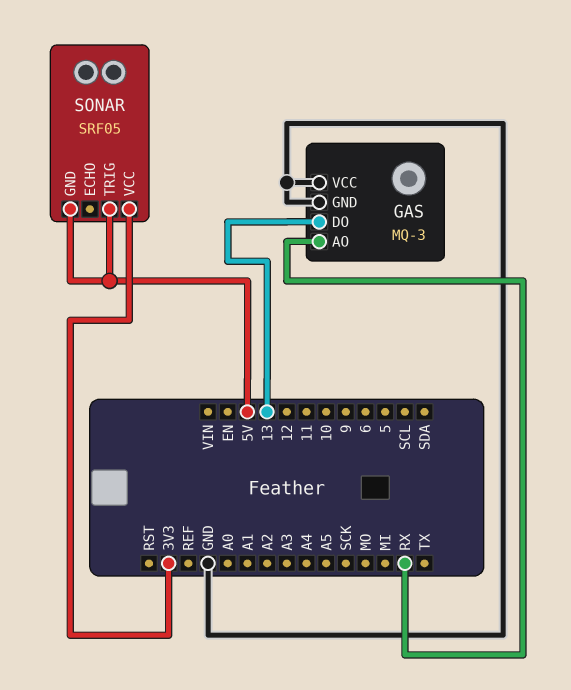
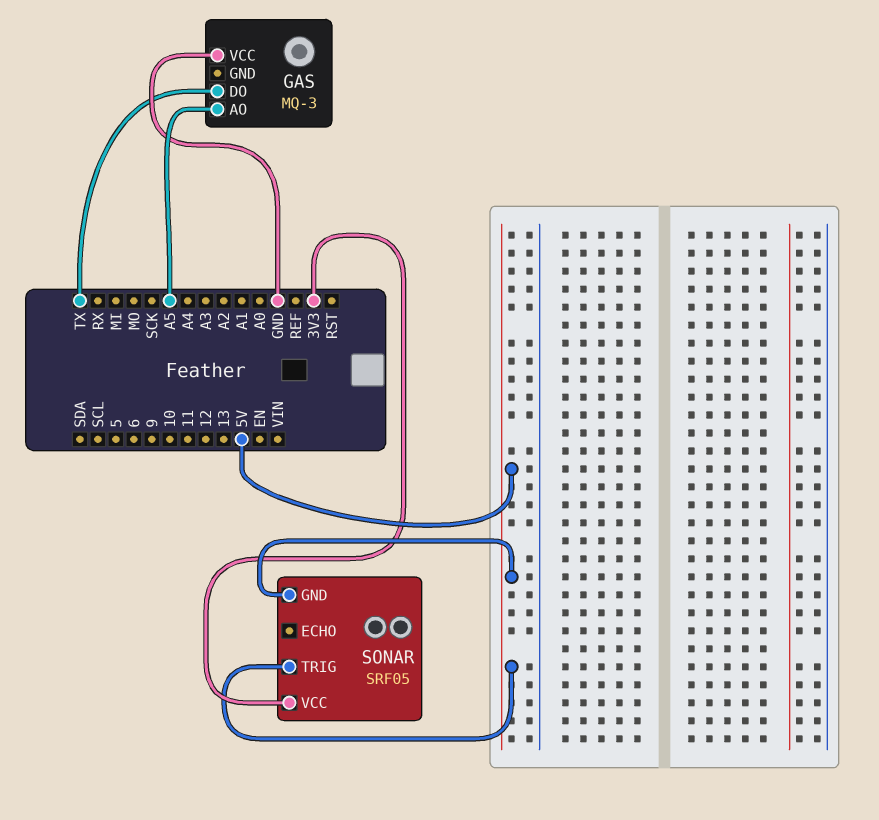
GAS pin AO: RX -> A5
GAS pin DO: 13 -> TX
GAS pin GND: GND -> none

